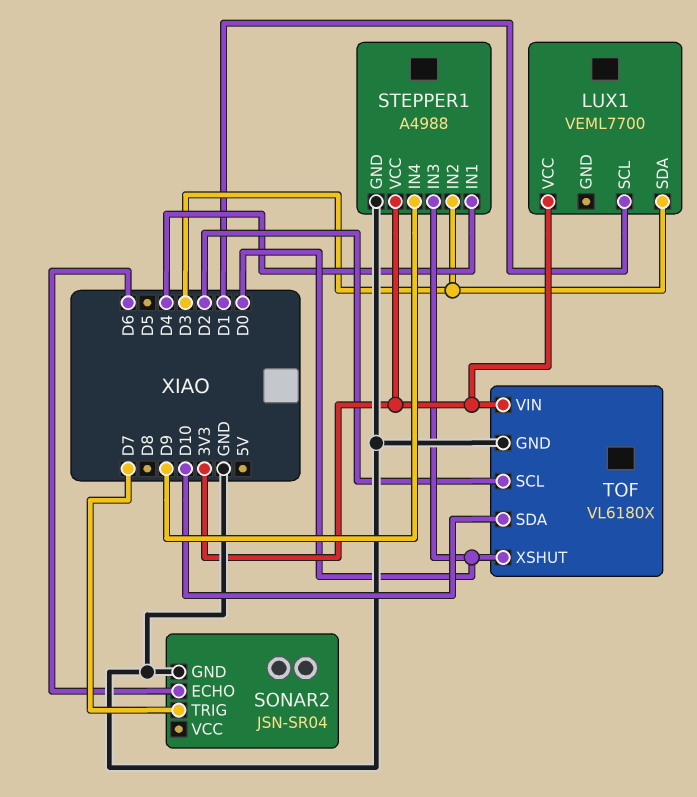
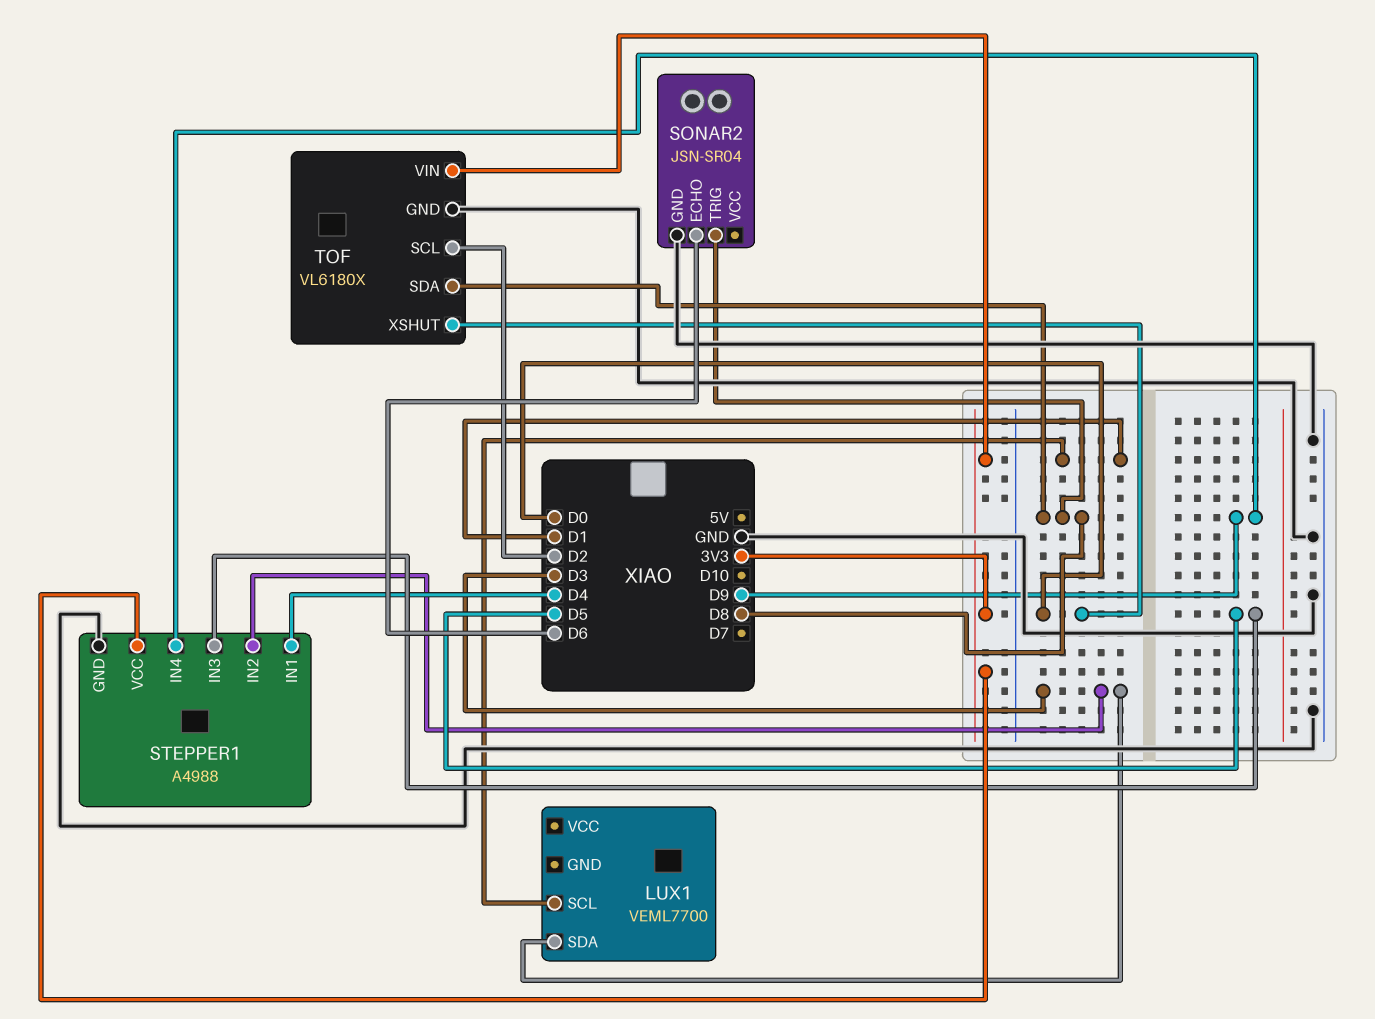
LUX1 pin VCC: 3V3 -> none
SONAR2 pin TRIG: D7 -> D8
STEPPER1 pin IN3: D0 -> D5
TOF pin SDA: D10 -> D8

